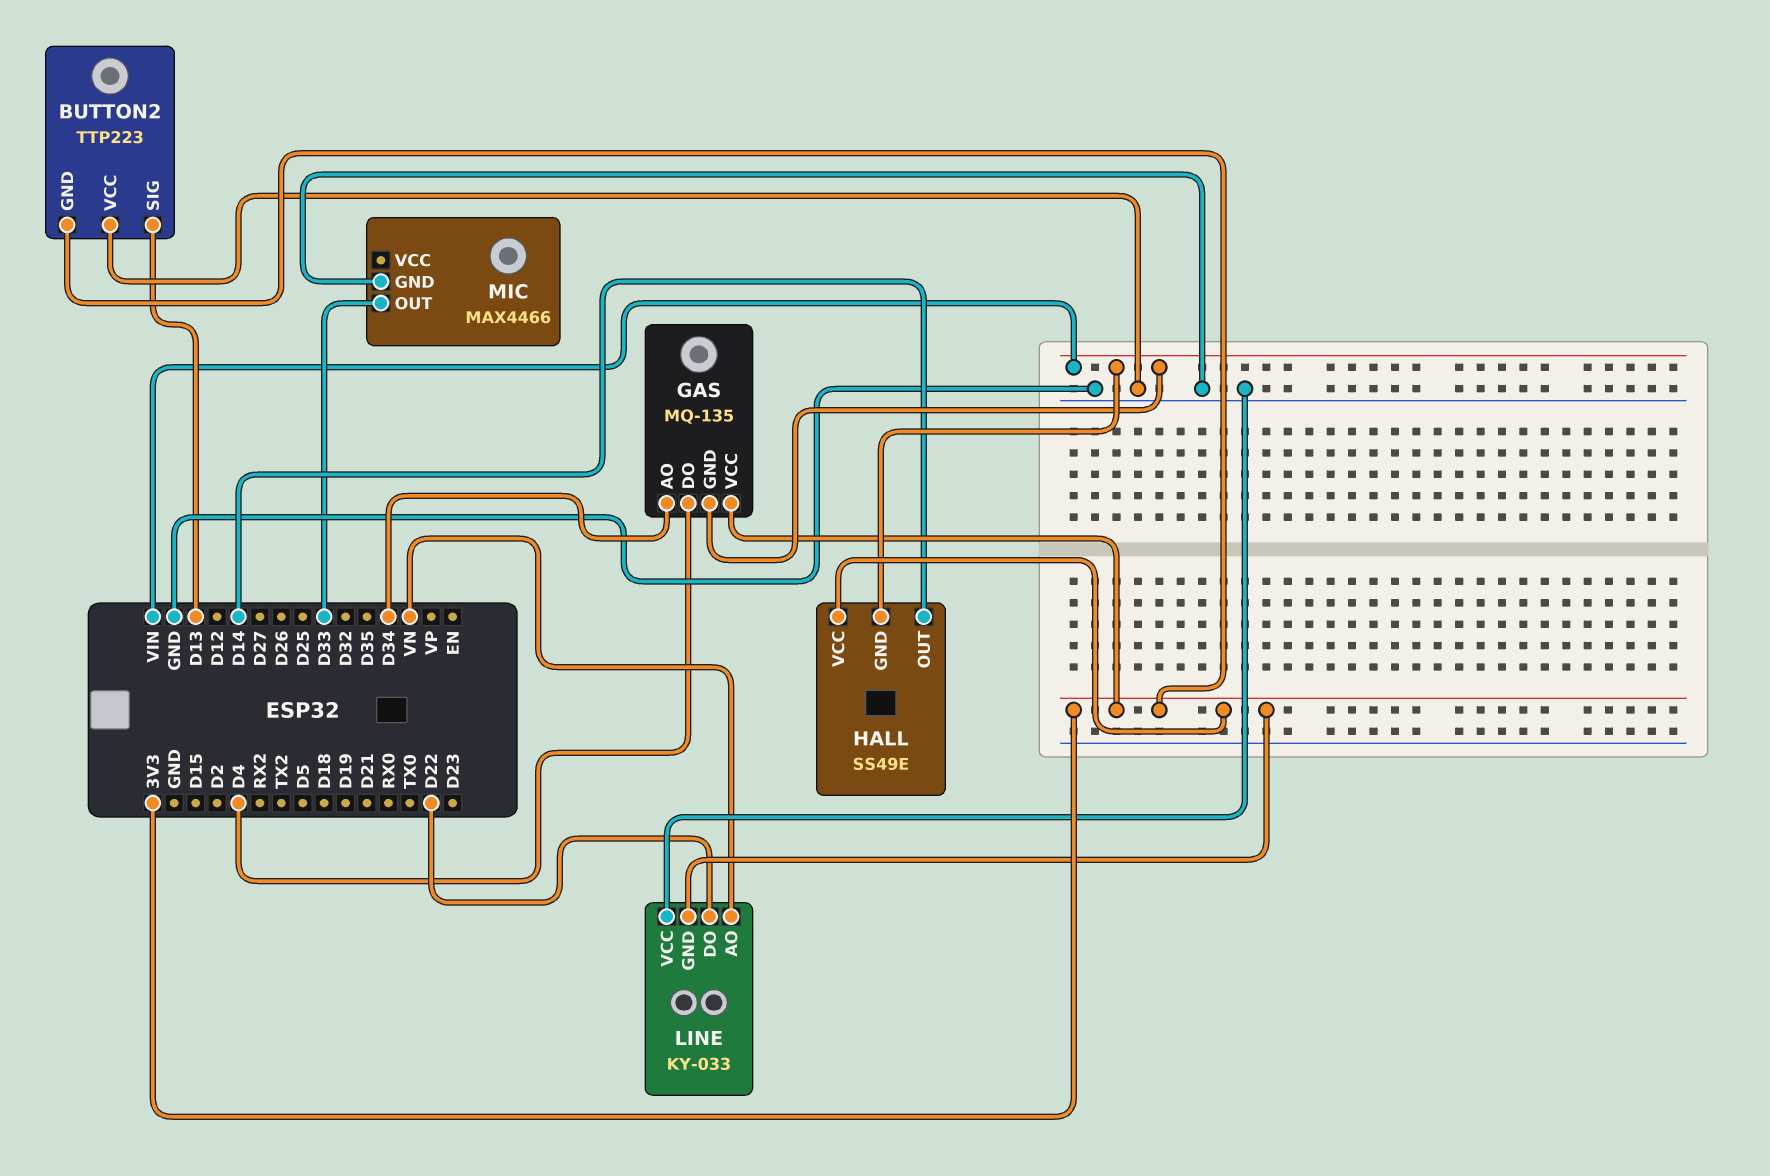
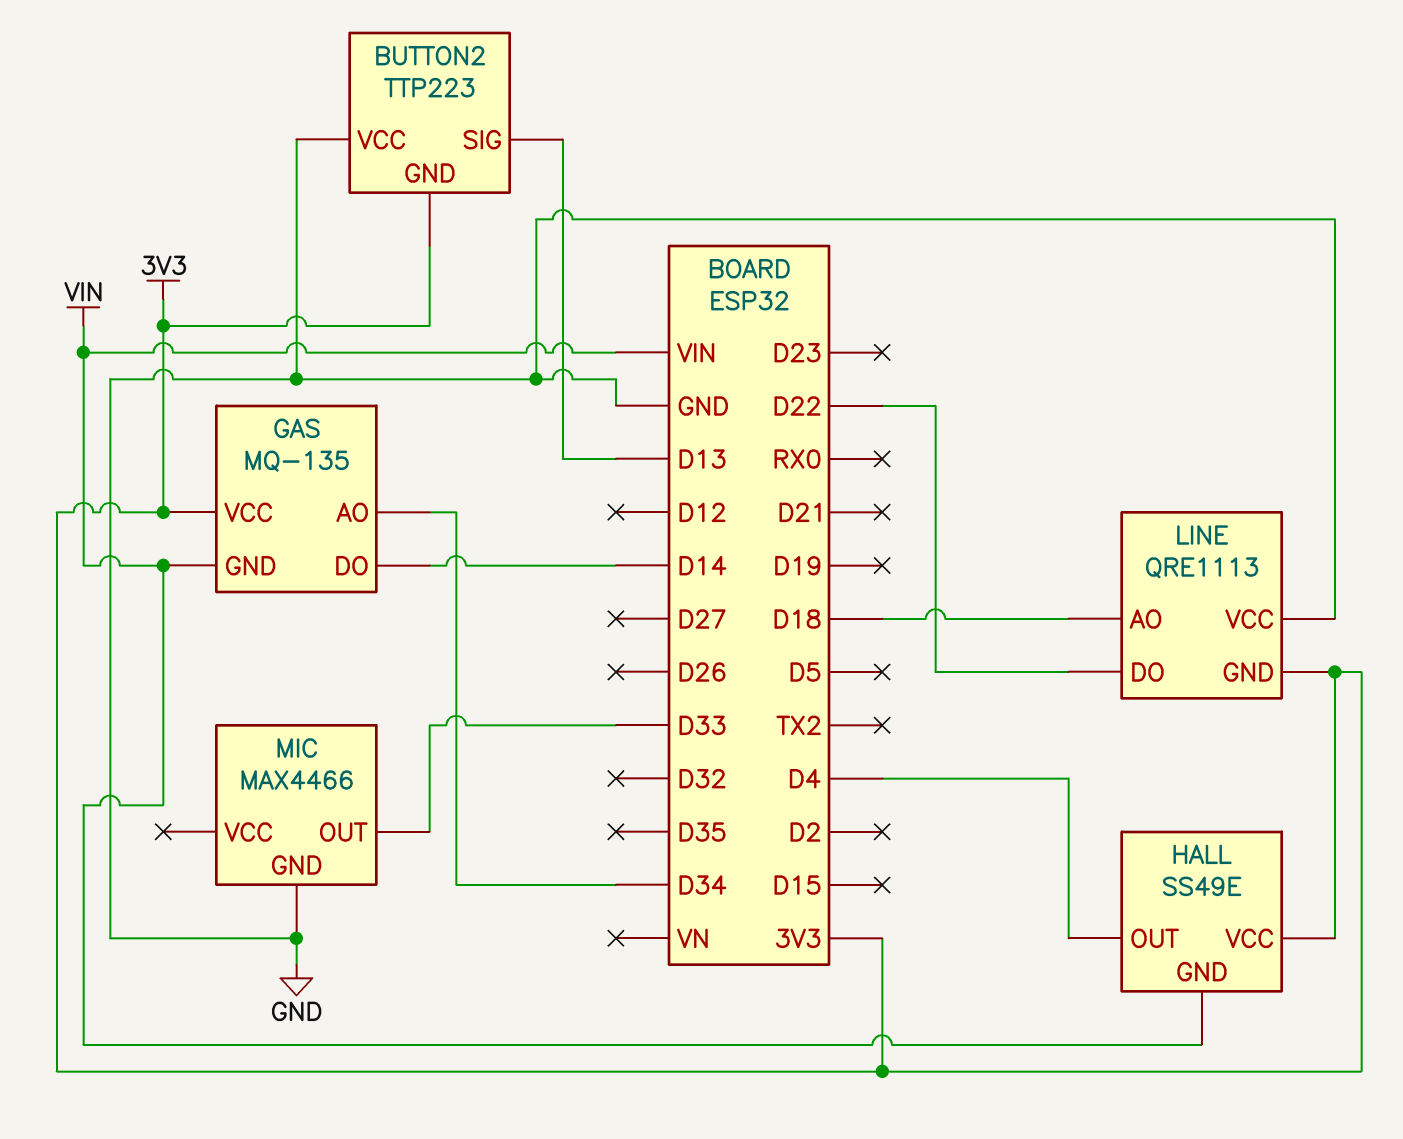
GAS pin DO: D4 -> D14
HALL pin OUT: D14 -> D4
LINE: KY-033 -> QRE1113
LINE pin AO: VN -> D18

